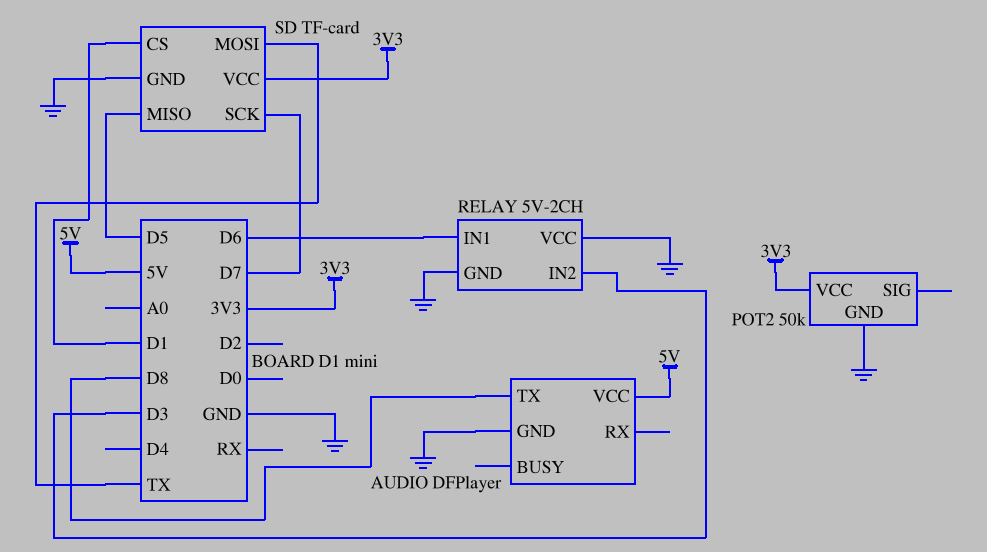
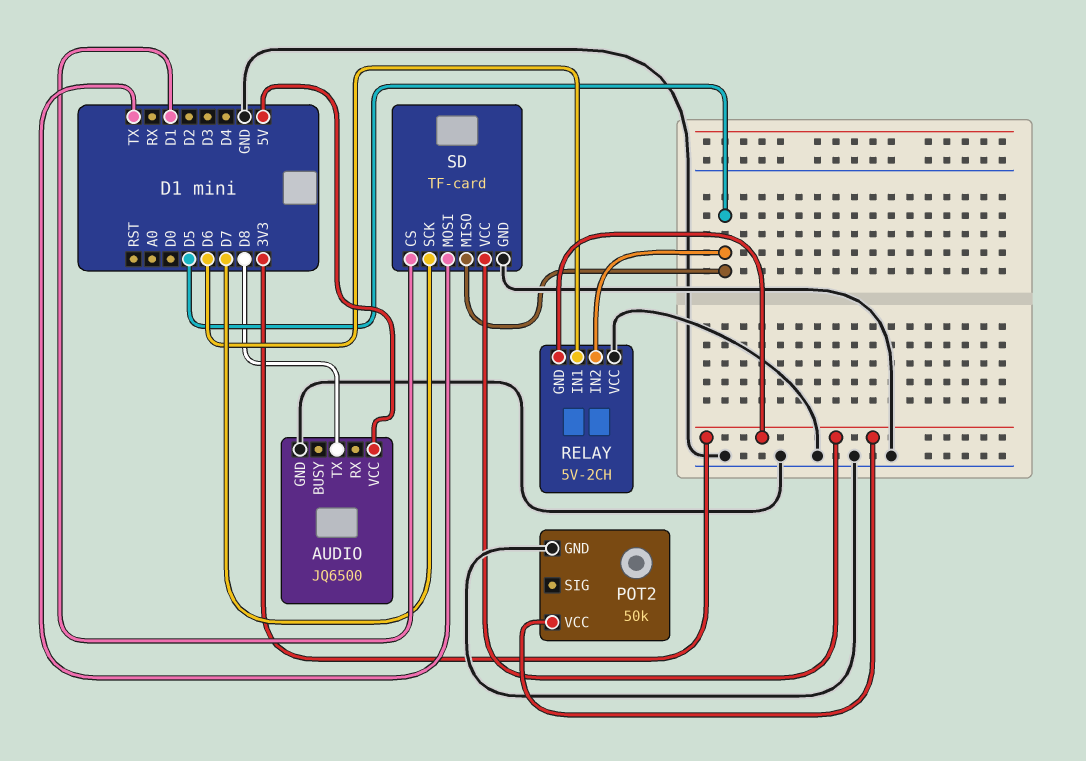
AUDIO: DFPlayer -> JQ6500
RELAY pin GND: GND -> 3V3
RELAY pin IN2: D3 -> D5

